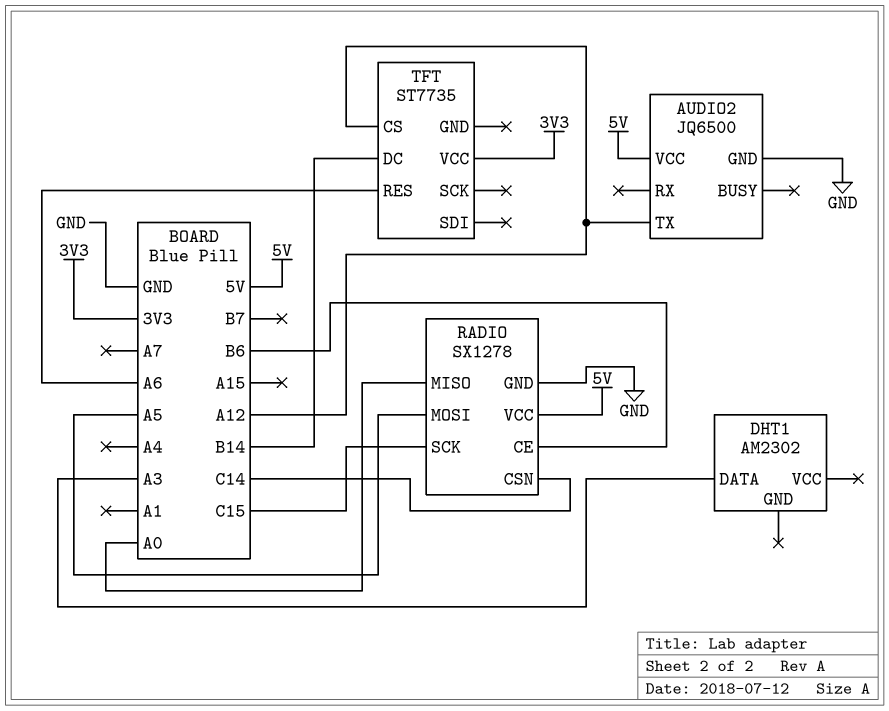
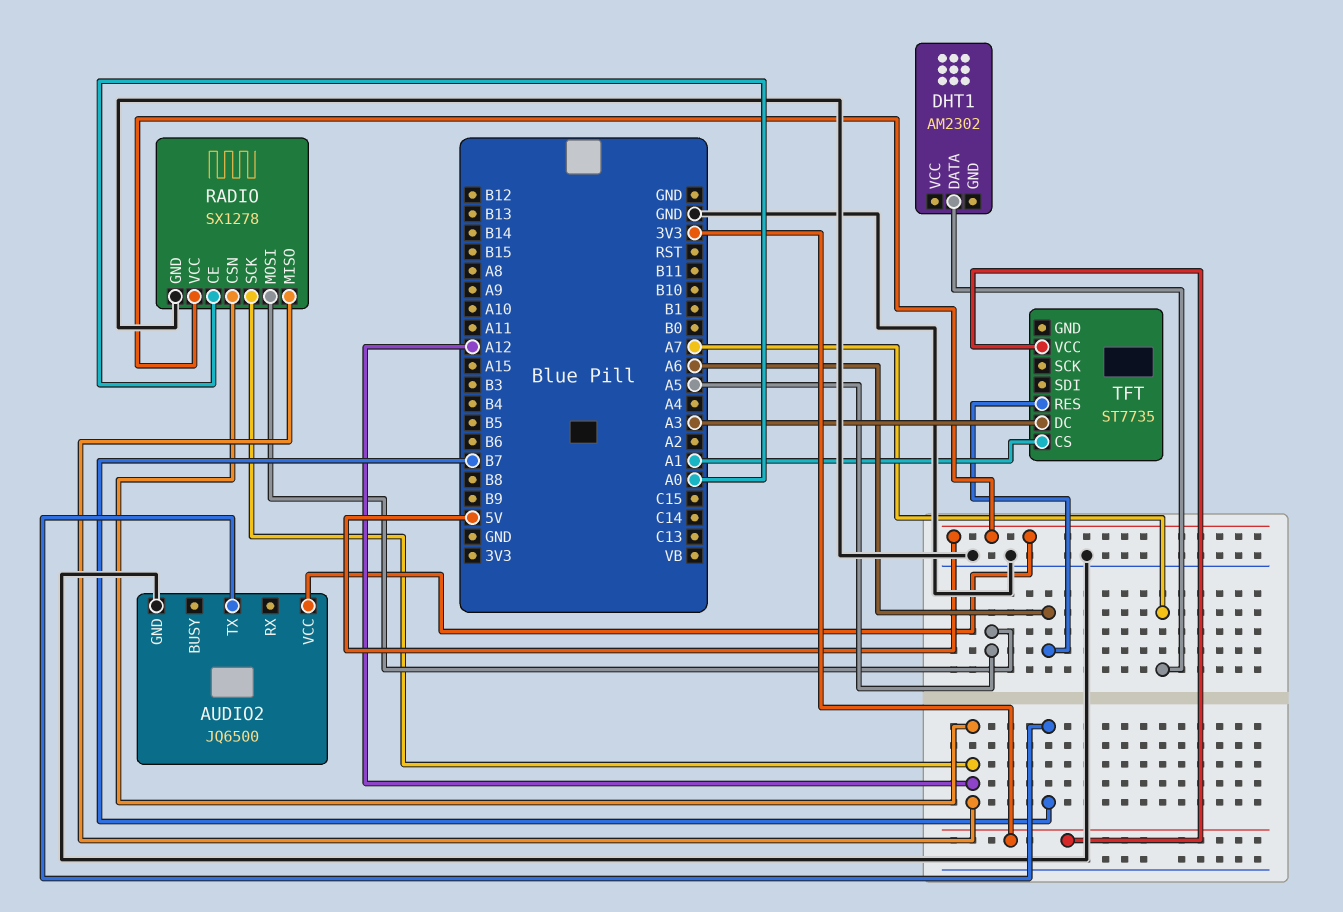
AUDIO2 pin TX: A12 -> B7
DHT1 pin DATA: A3 -> A7
RADIO pin CE: B6 -> A0
RADIO pin CSN: C14 -> A12
RADIO pin MISO: A0 -> A12
RADIO pin SCK: C15 -> A12
TFT pin CS: A12 -> A1
TFT pin DC: B14 -> A3

